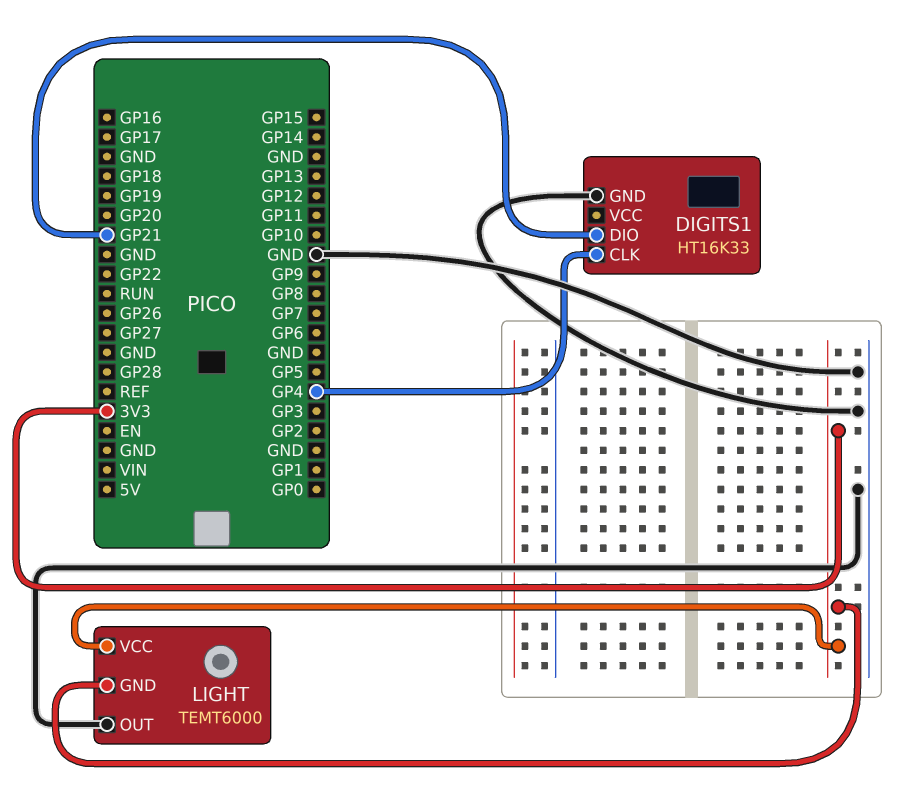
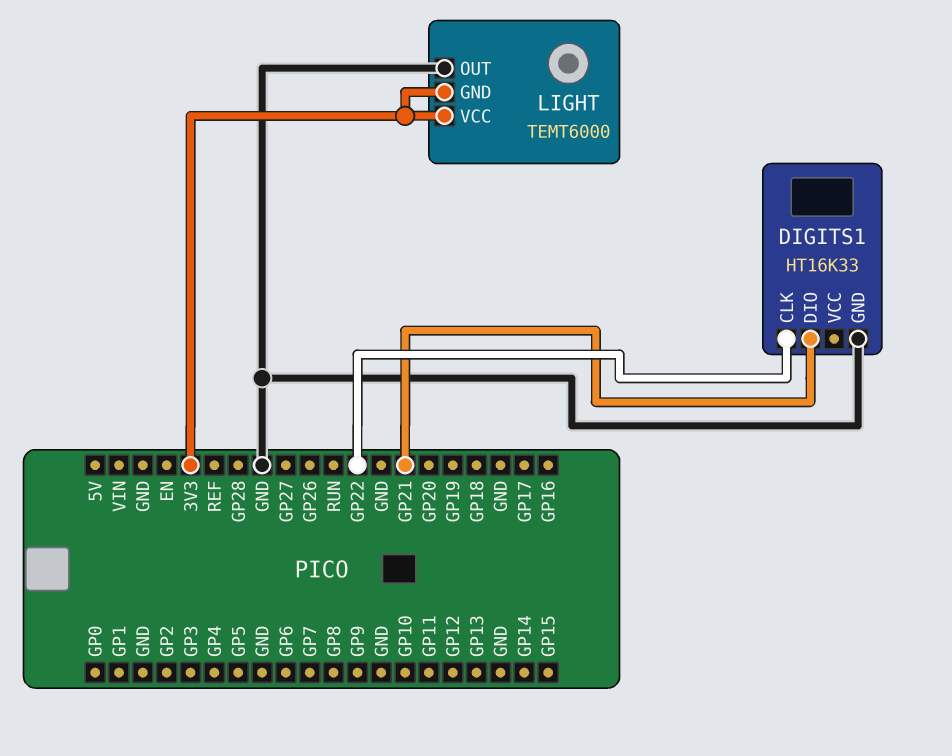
DIGITS1 pin CLK: GP4 -> GP22

